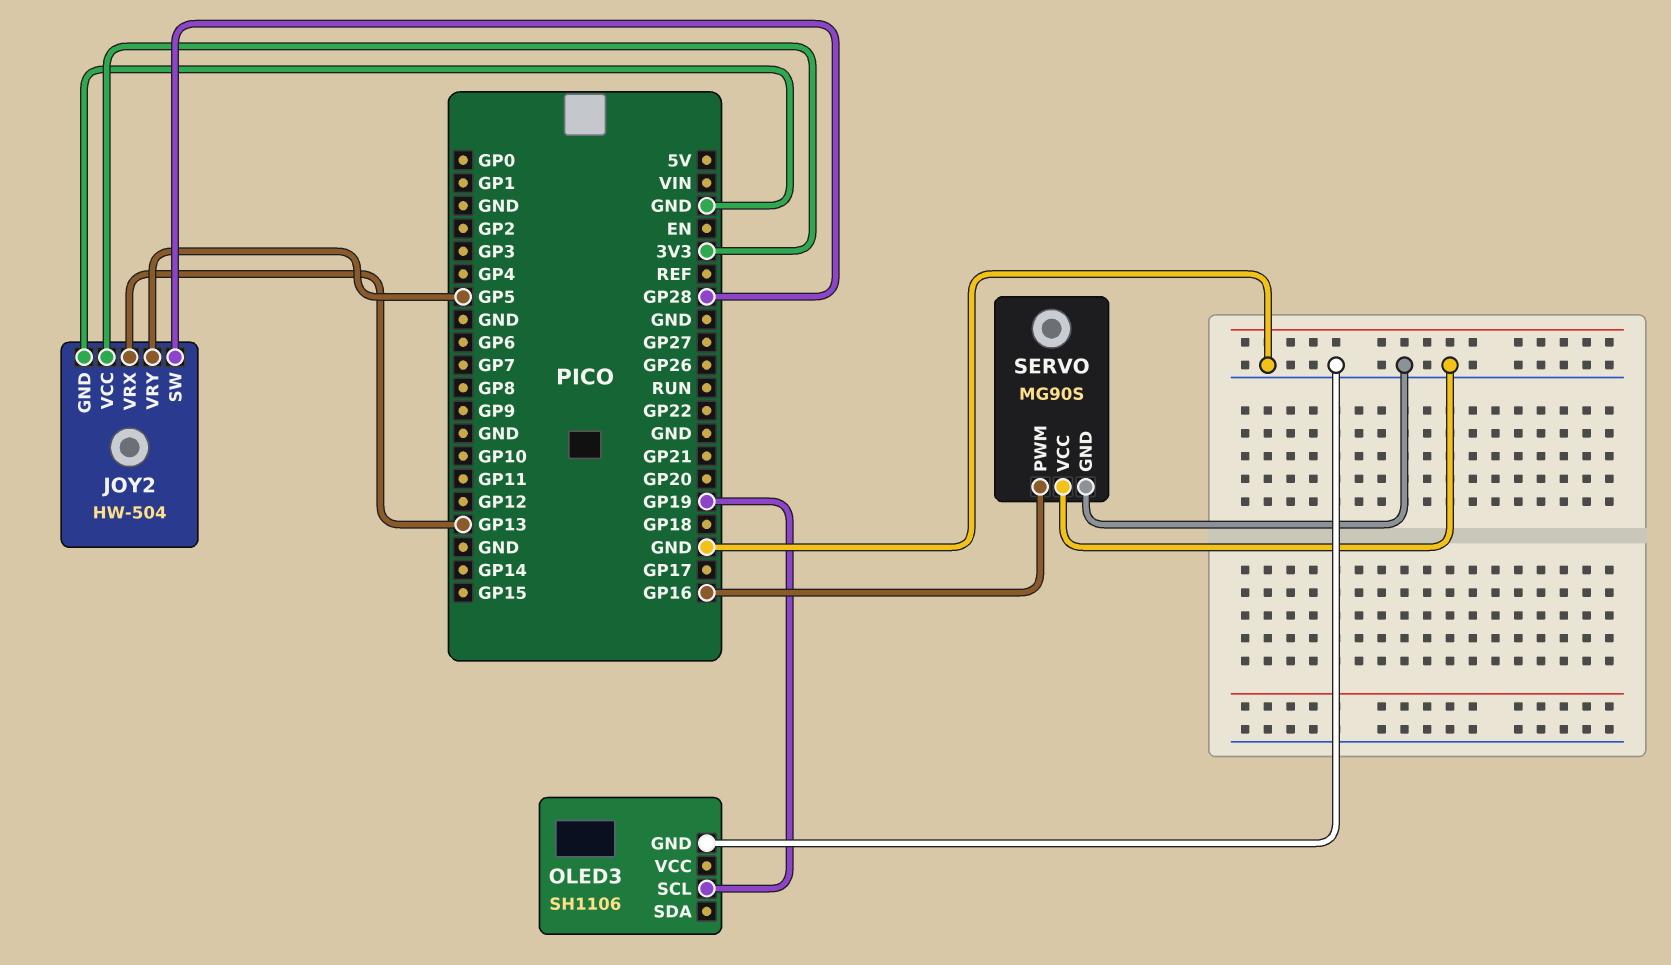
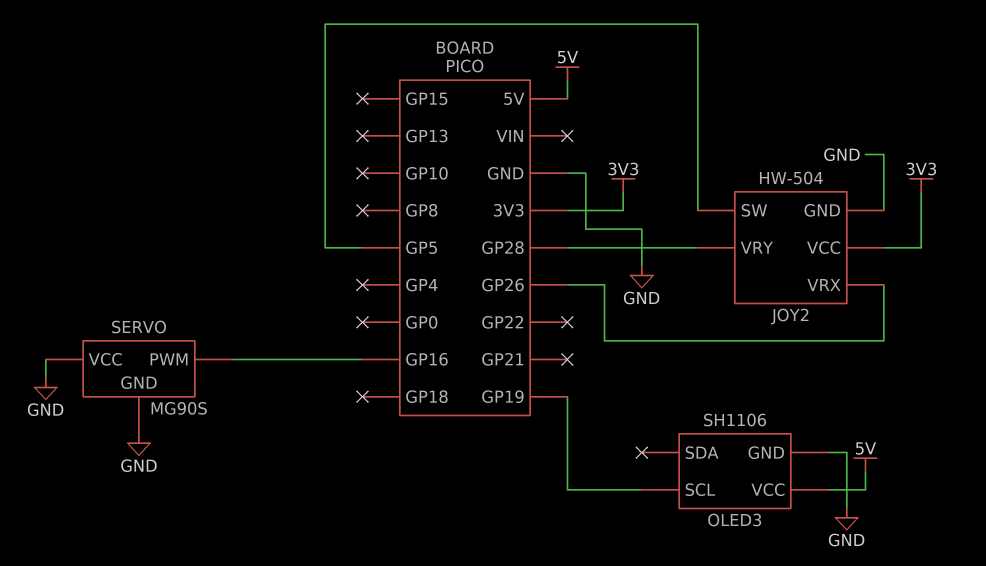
JOY2 pin SW: GP28 -> GP5
JOY2 pin VRX: GP13 -> GP26
JOY2 pin VRY: GP5 -> GP28
OLED3 pin VCC: none -> 5V

